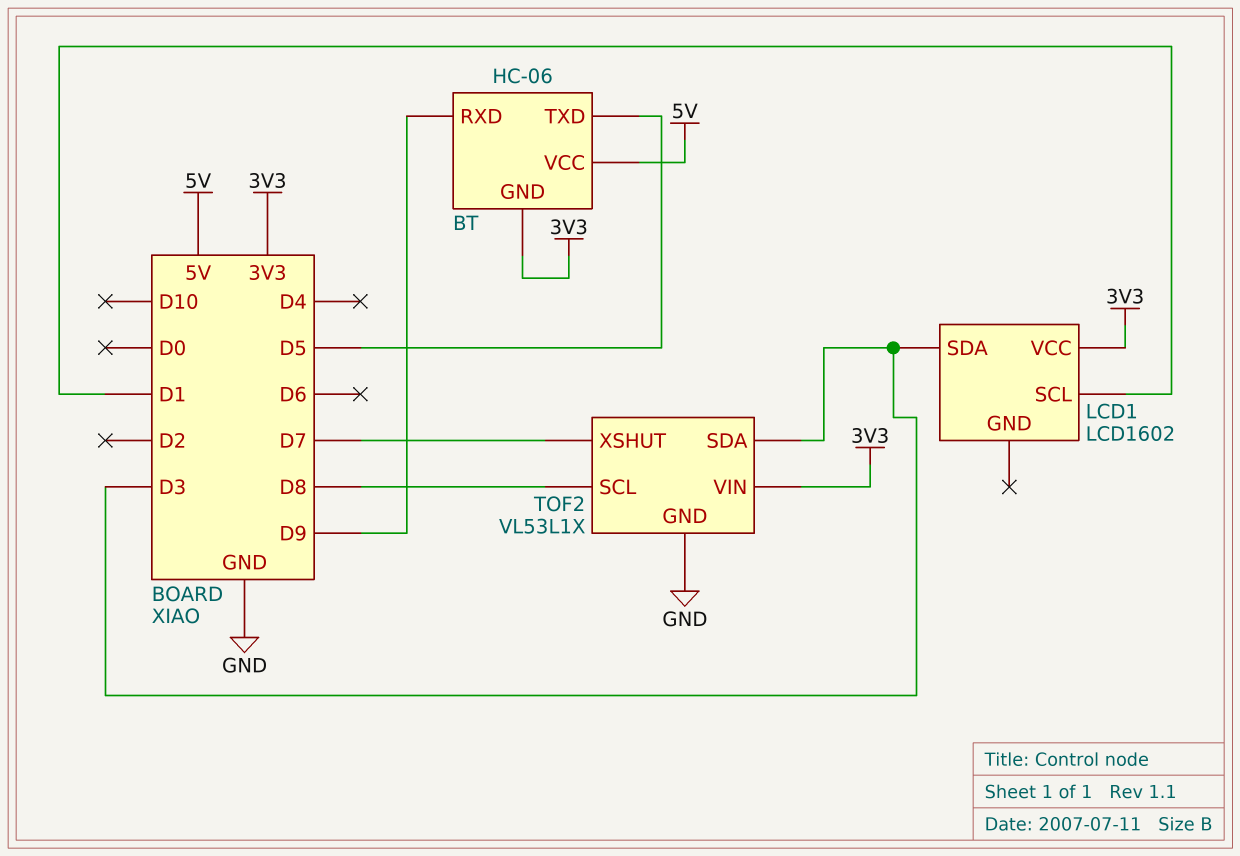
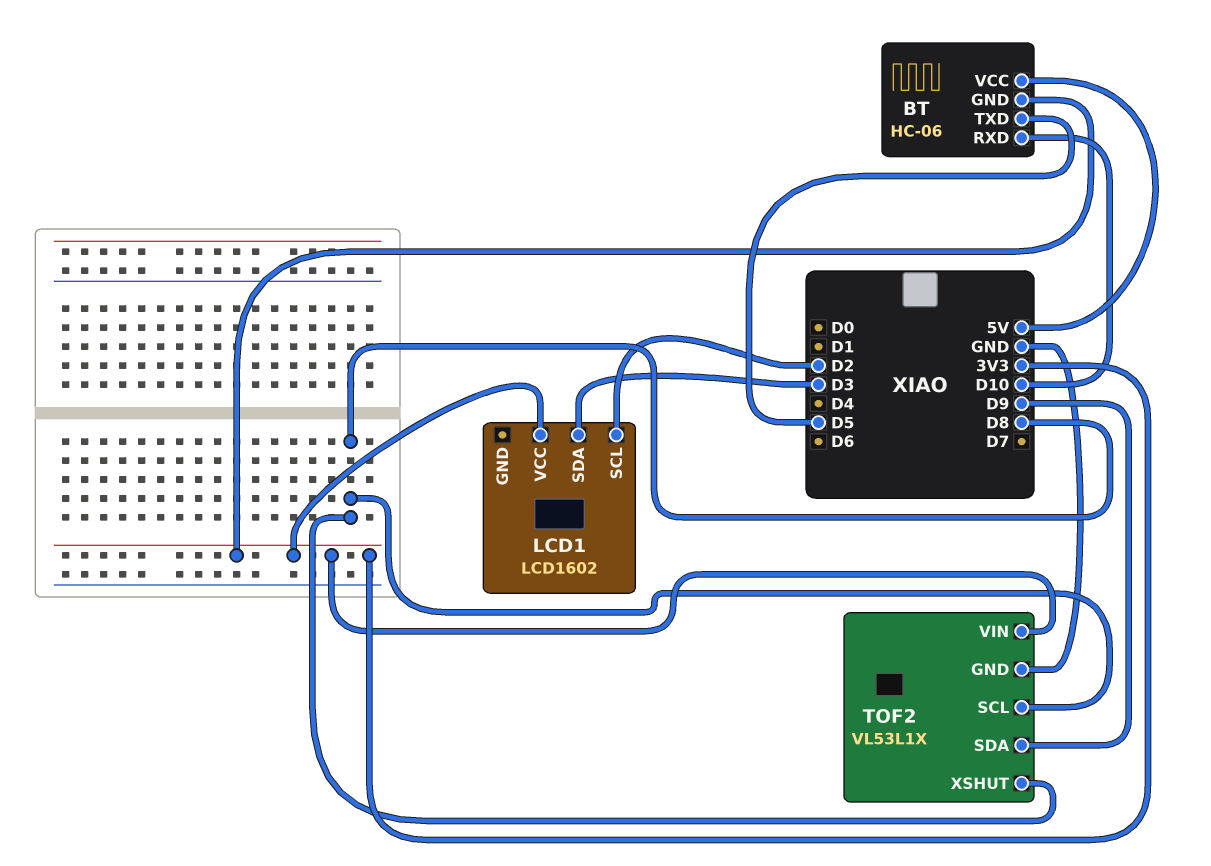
BT pin RXD: D9 -> D10
LCD1 pin SCL: D1 -> D2
TOF2 pin SDA: D3 -> D9
TOF2 pin XSHUT: D7 -> D8

